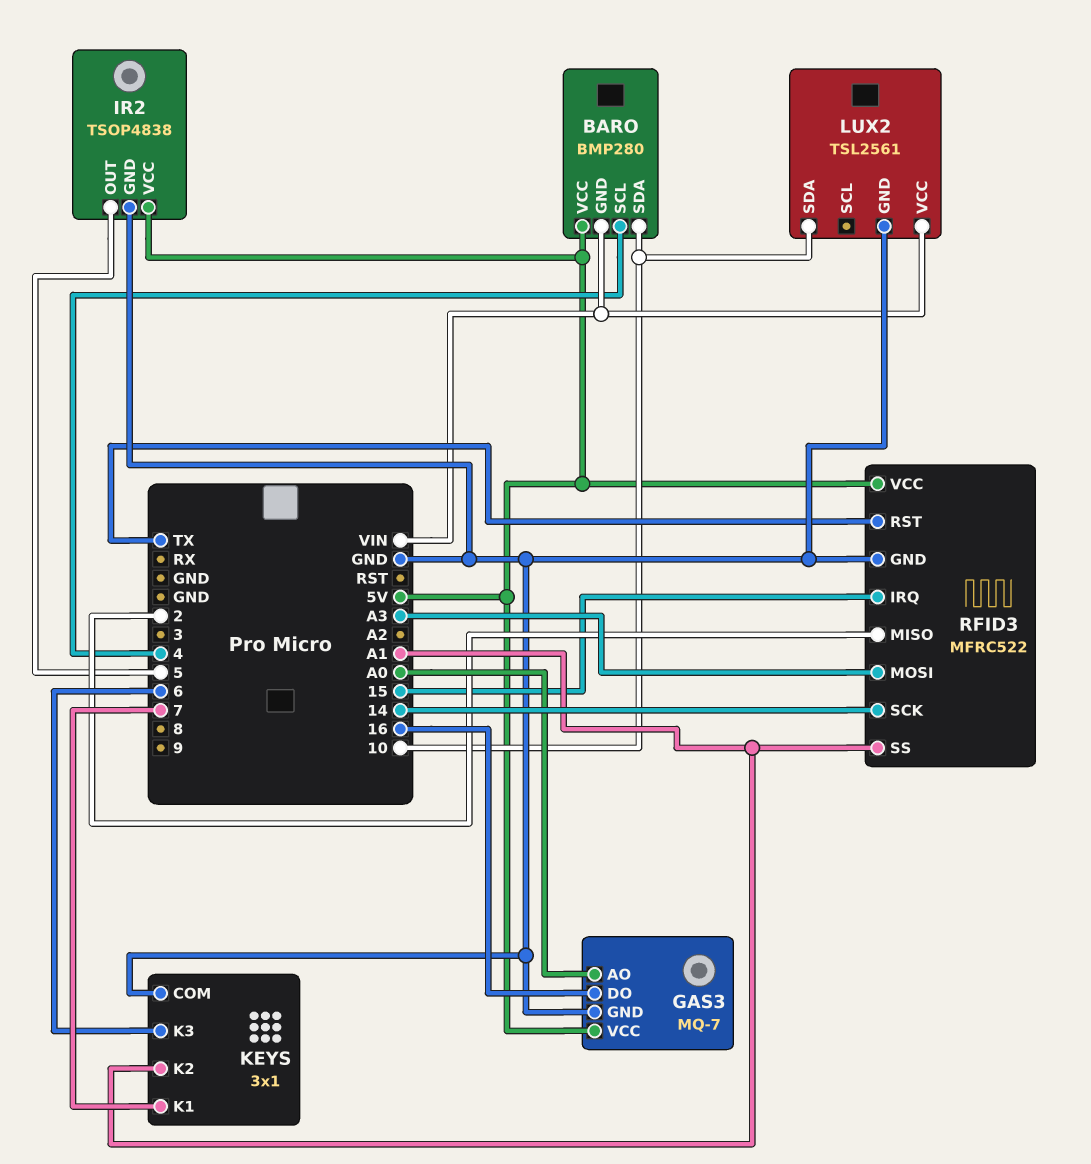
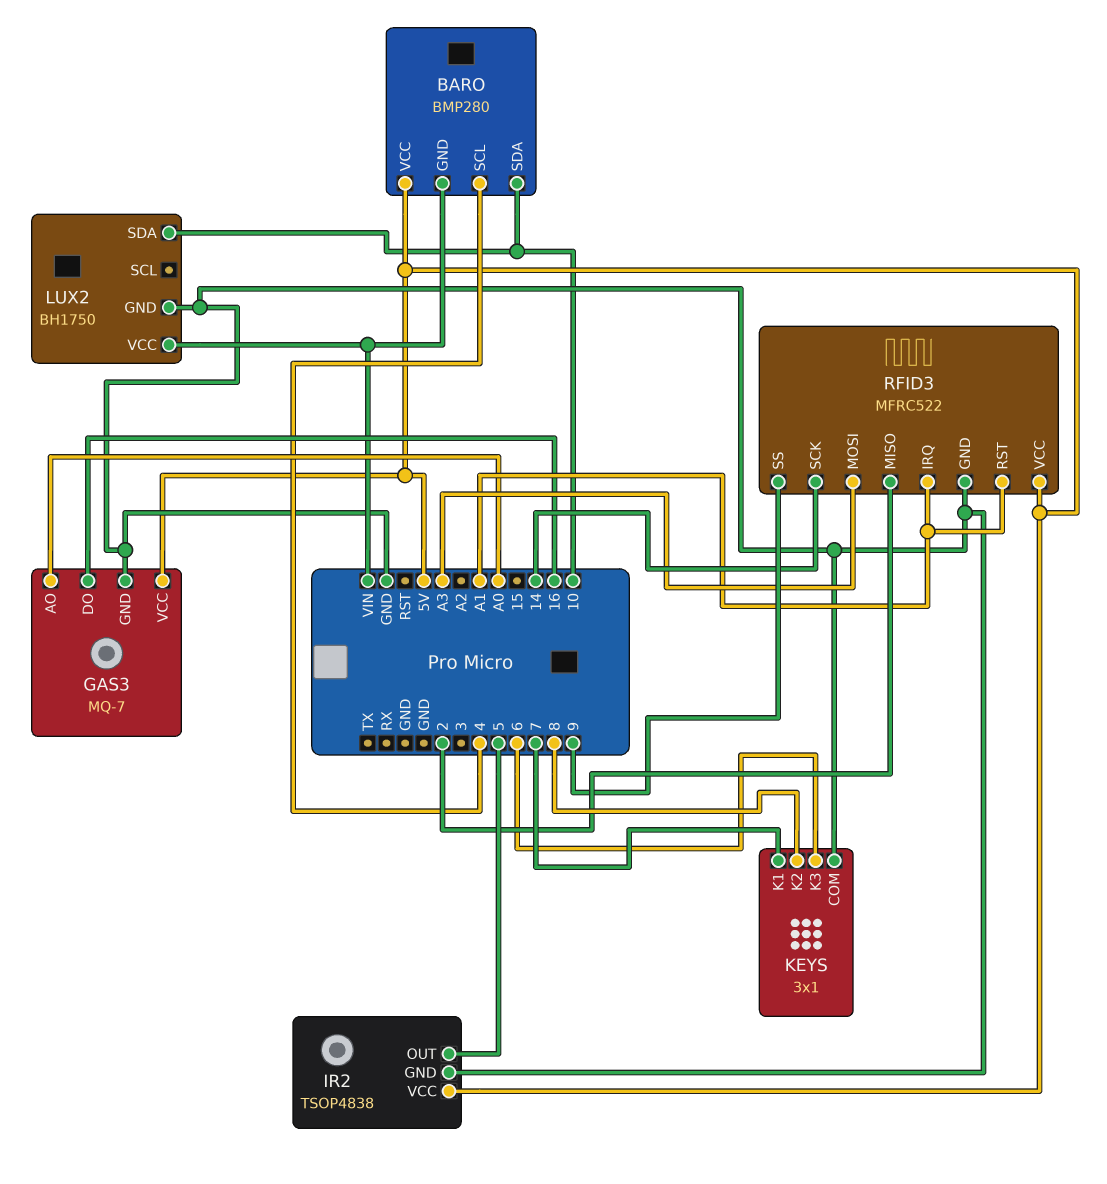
KEYS pin K2: A1 -> 8
LUX2: TSL2561 -> BH1750
RFID3 pin IRQ: 15 -> A1
RFID3 pin RST: TX -> A1
RFID3 pin SS: A1 -> 9

